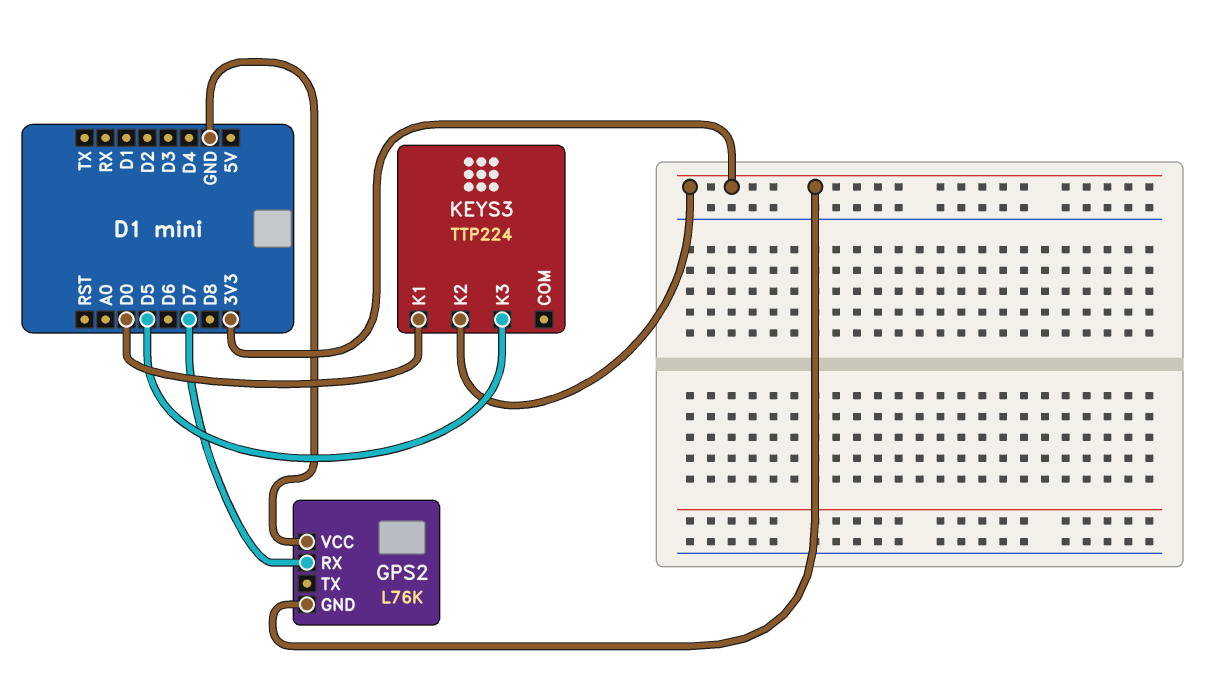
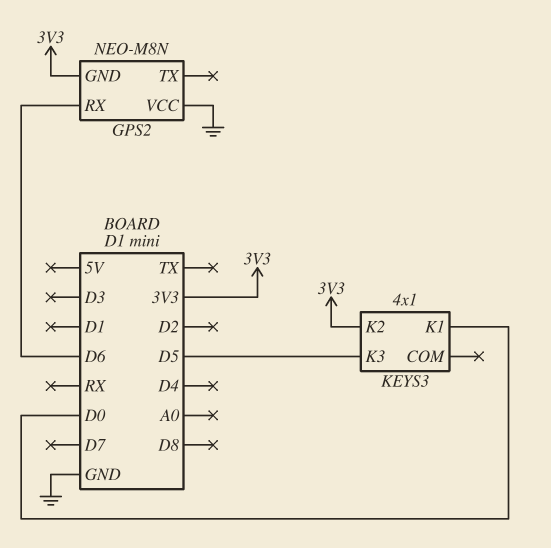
GPS2: L76K -> NEO-M8N
GPS2 pin RX: D7 -> D6
KEYS3: TTP224 -> 4x1

